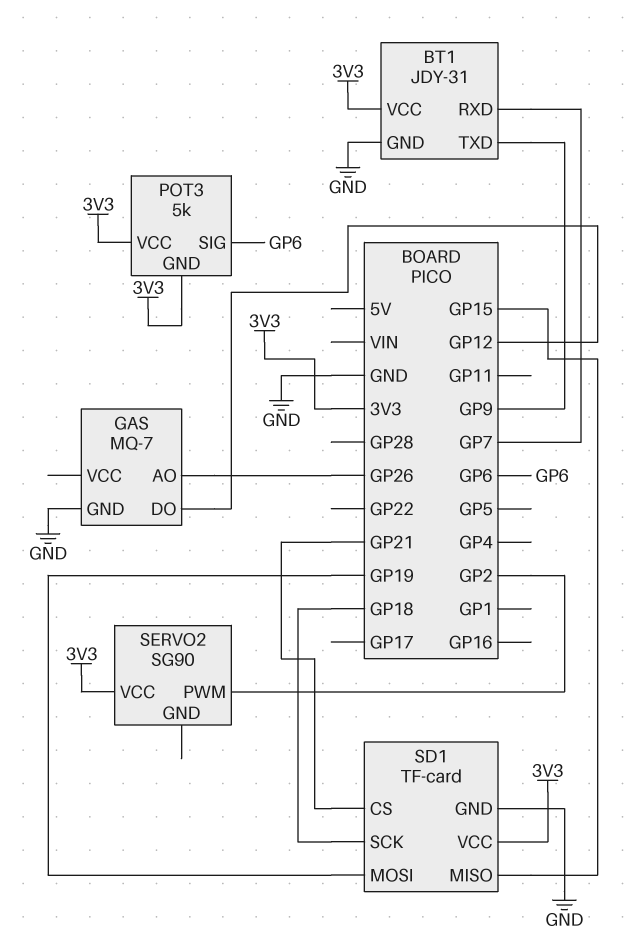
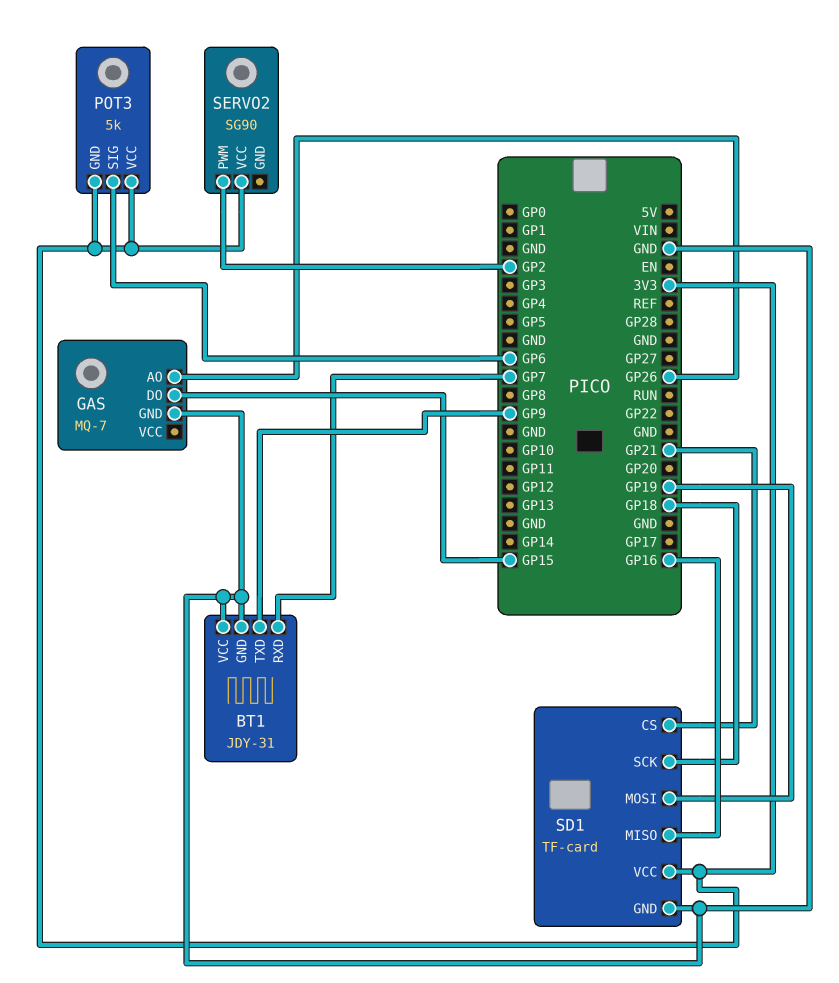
BT1 pin VCC: 3V3 -> GND
GAS pin DO: GP12 -> GP15
SD1 pin MISO: GP15 -> GP16

